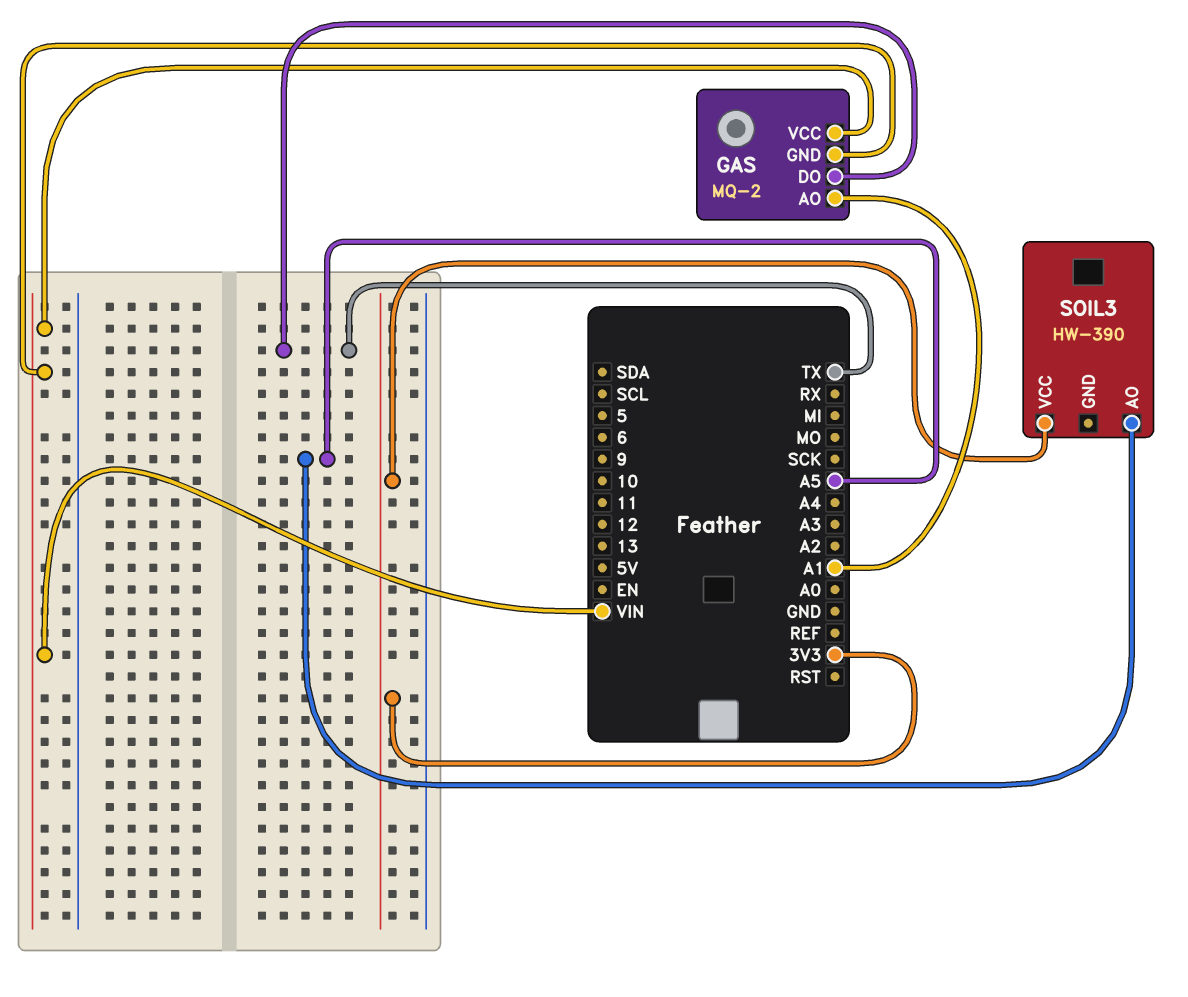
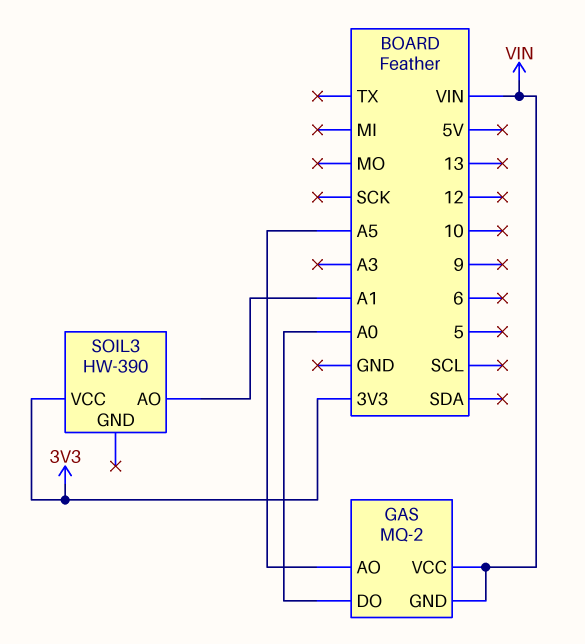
GAS pin AO: A1 -> A5
GAS pin DO: TX -> A0
SOIL3 pin AO: A5 -> A1

